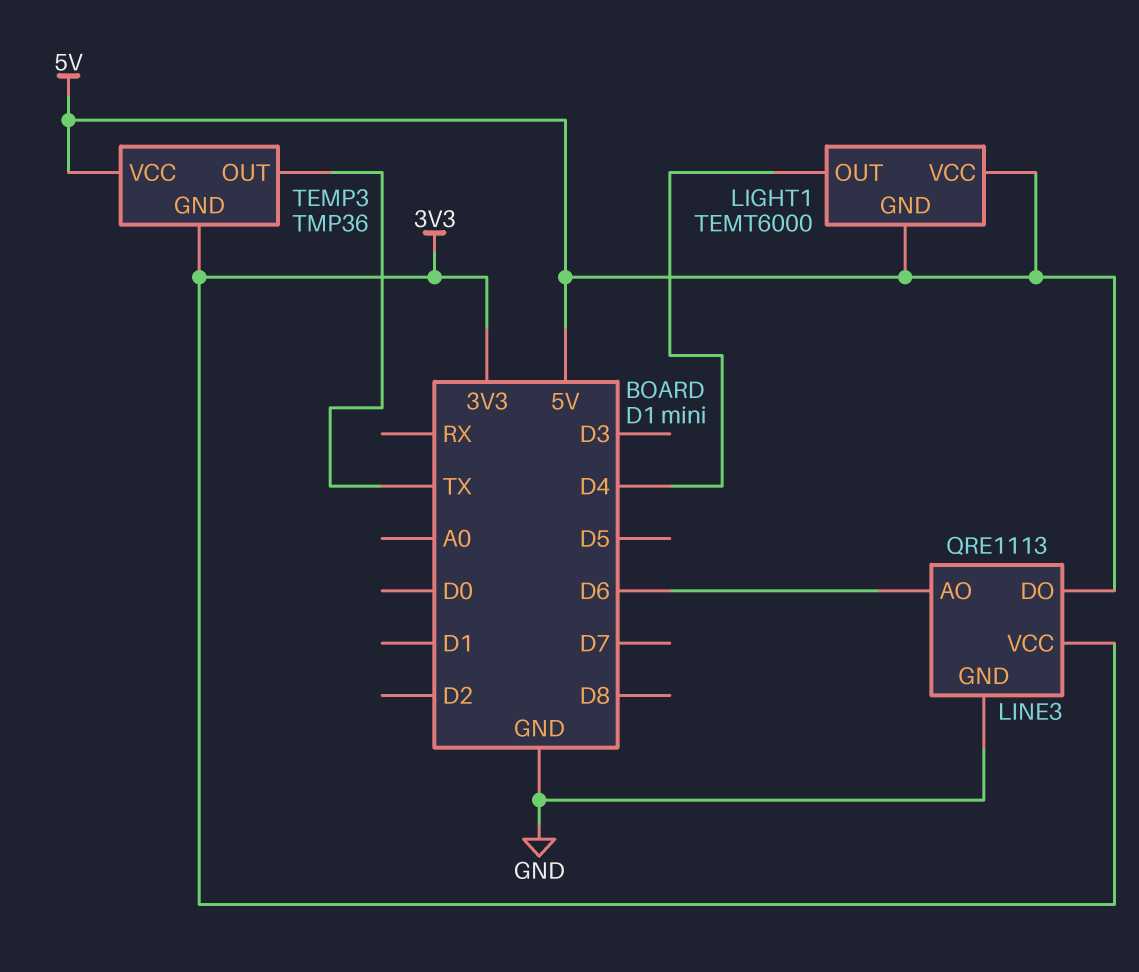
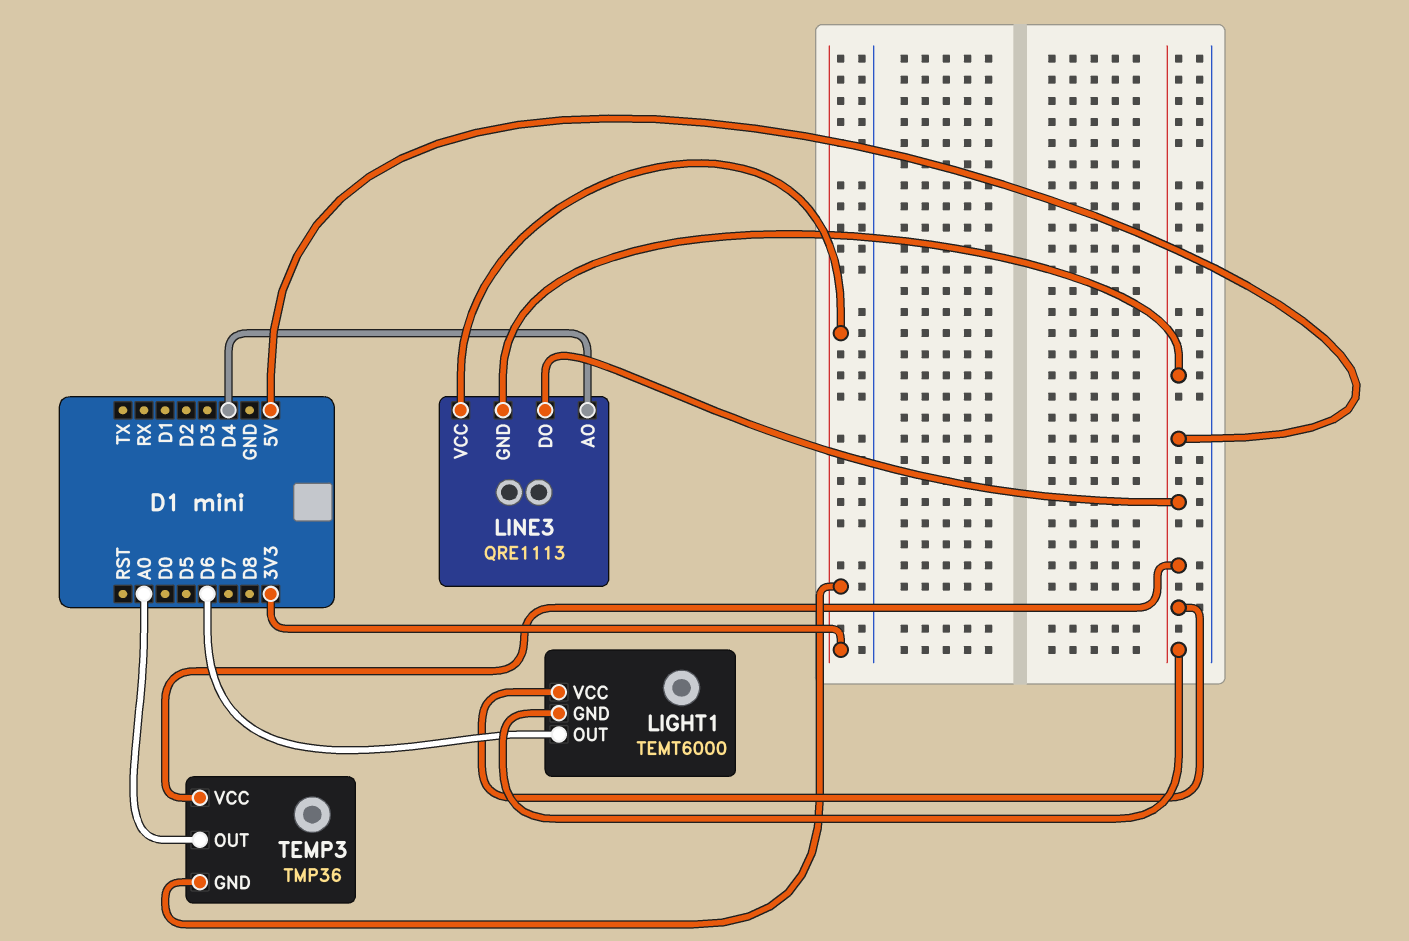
LIGHT1 pin OUT: D4 -> D6
LINE3 pin AO: D6 -> D4
LINE3 pin GND: GND -> 5V
TEMP3 pin OUT: TX -> A0

